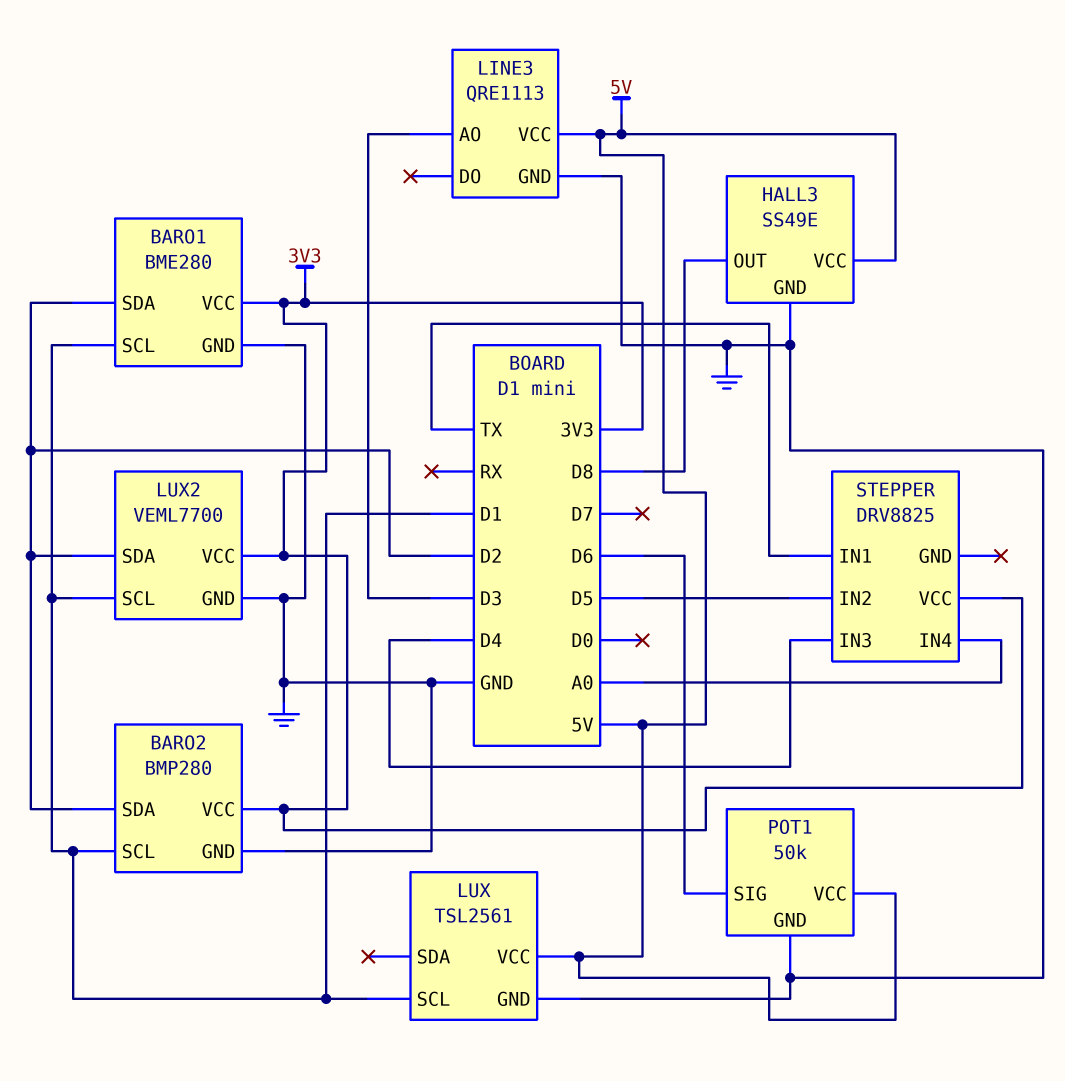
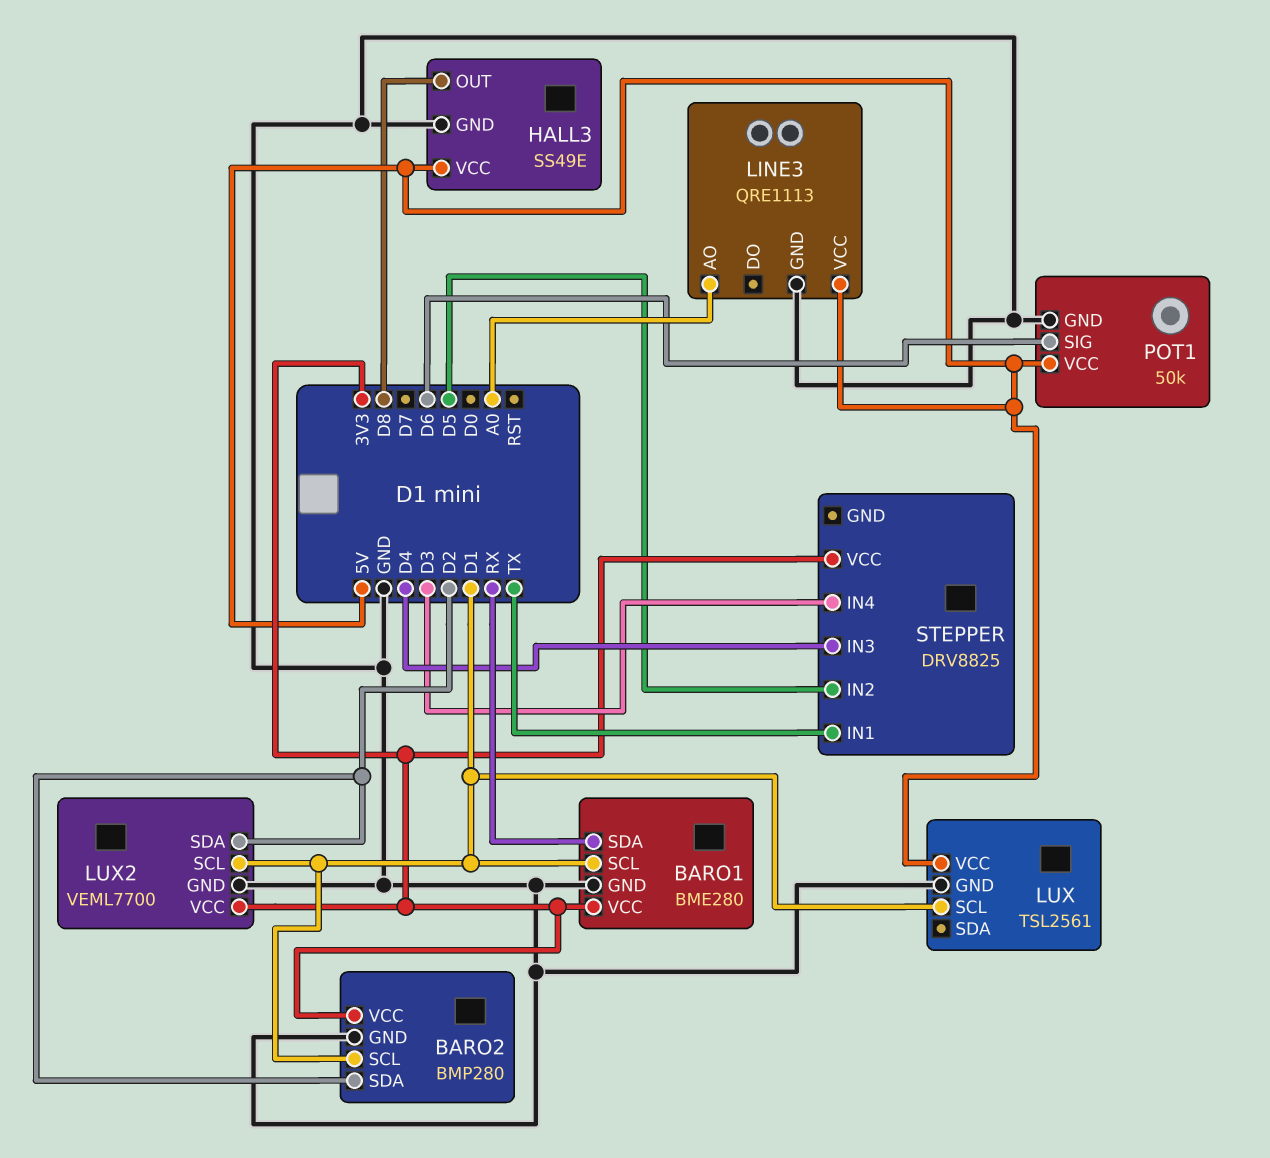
BARO1 pin SDA: D2 -> RX
LINE3 pin AO: D3 -> A0
STEPPER pin IN4: A0 -> D3

